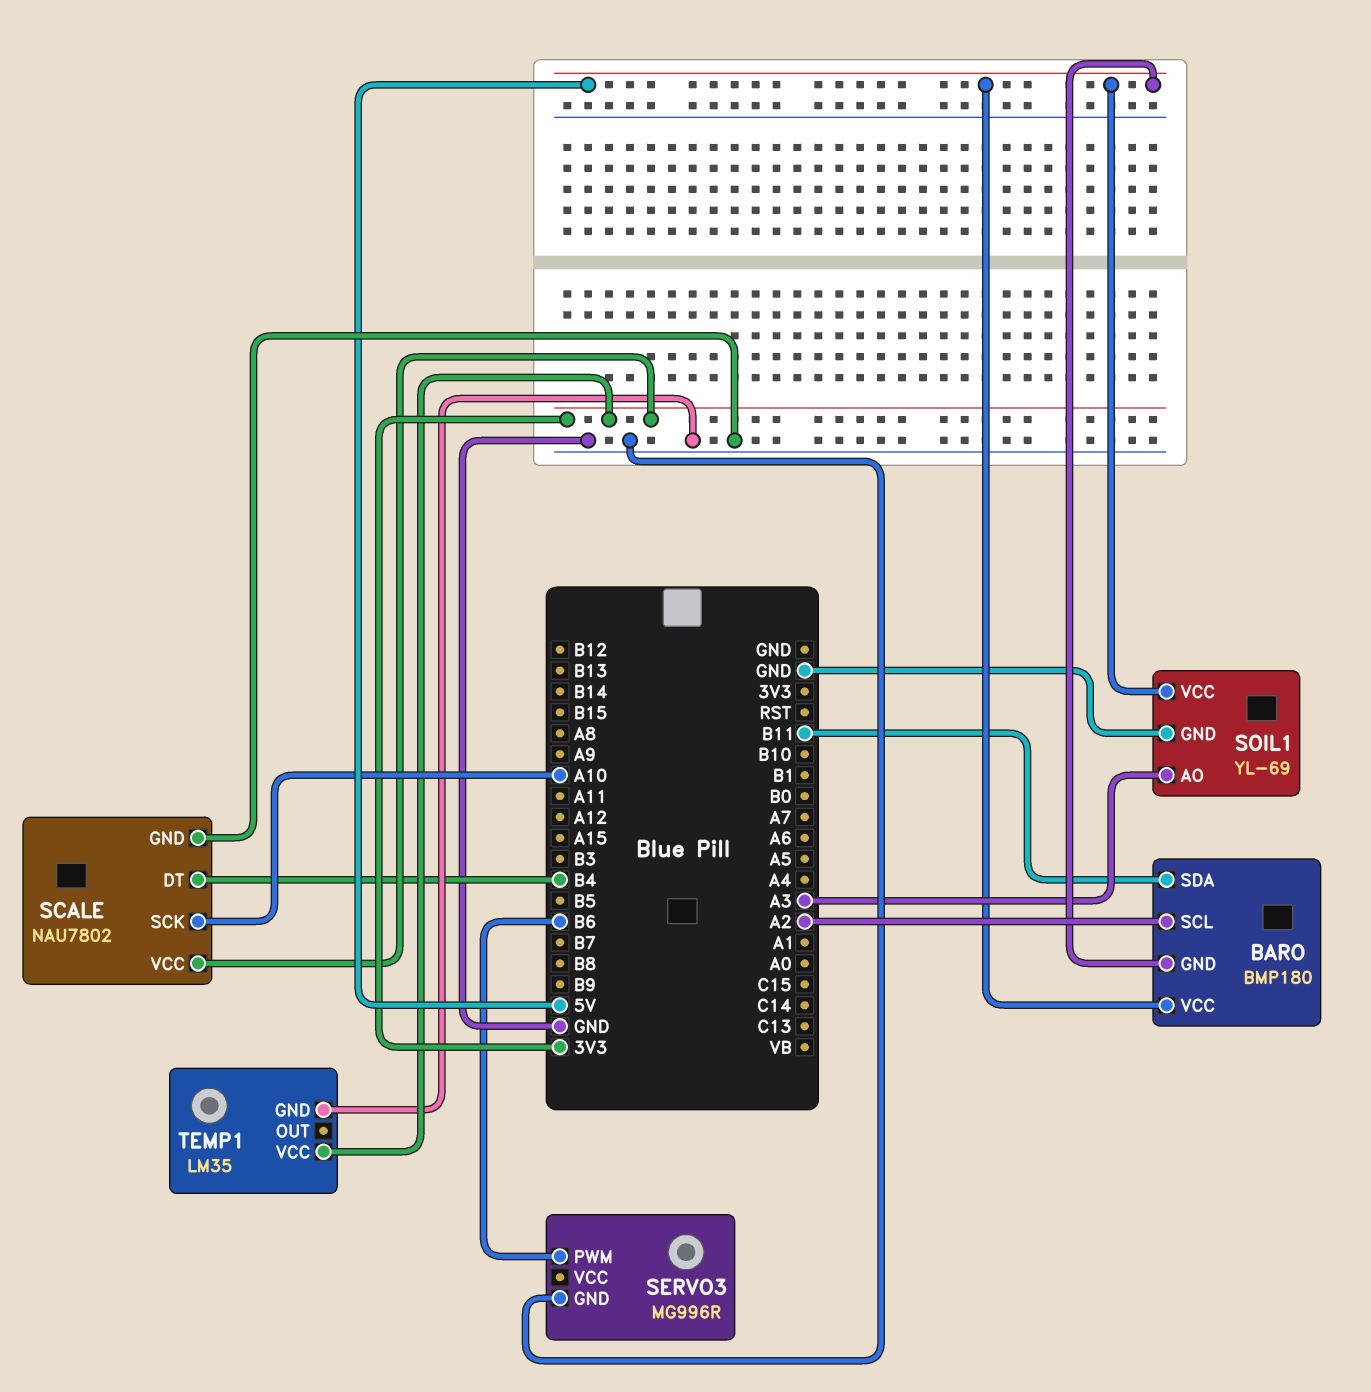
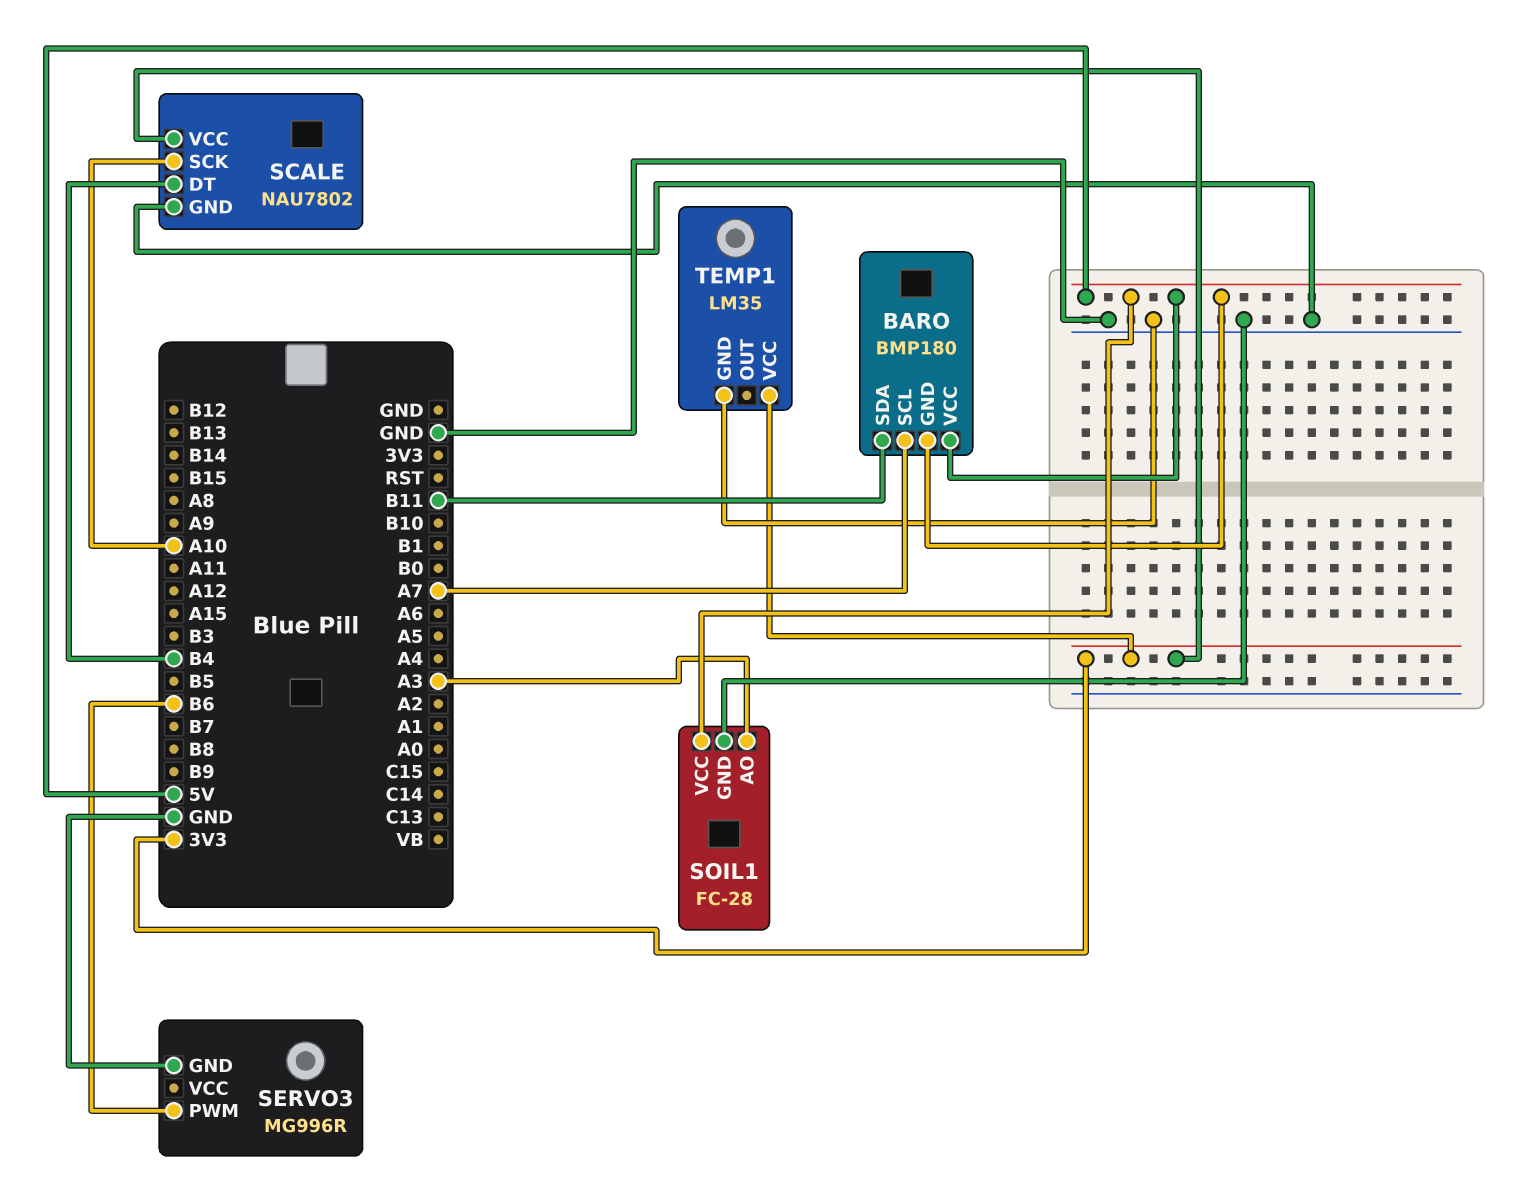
BARO pin SCL: A2 -> A7
SOIL1: YL-69 -> FC-28

